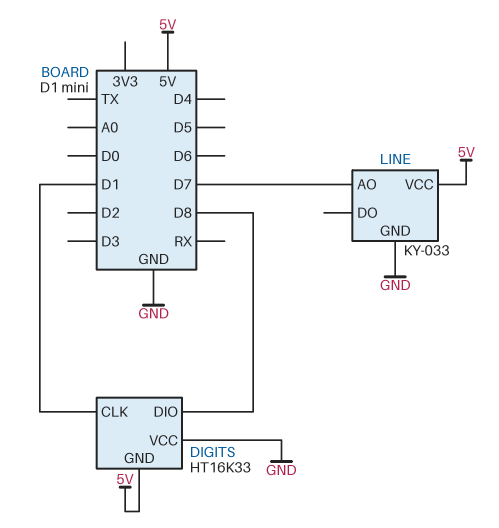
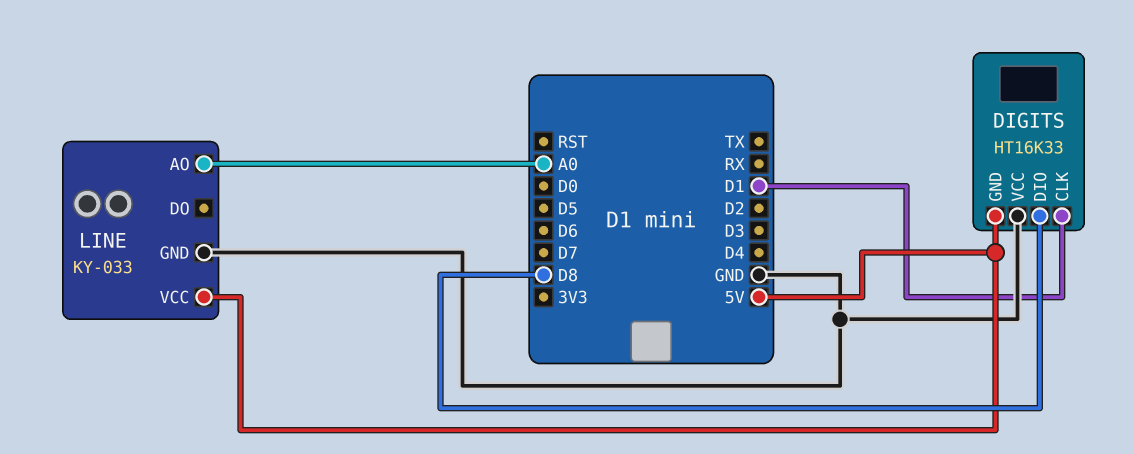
LINE pin AO: D7 -> A0

